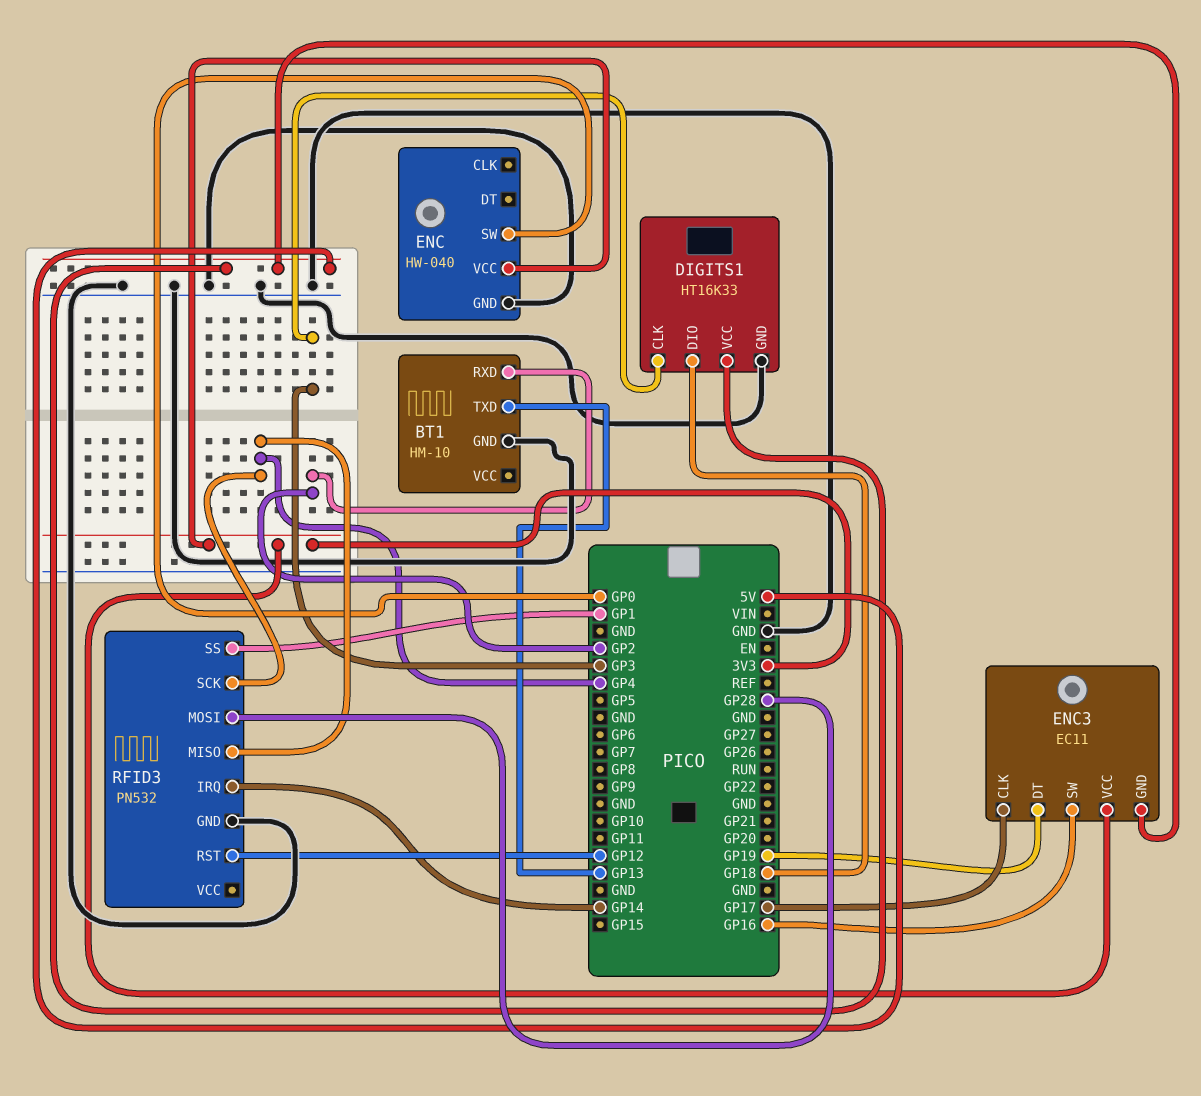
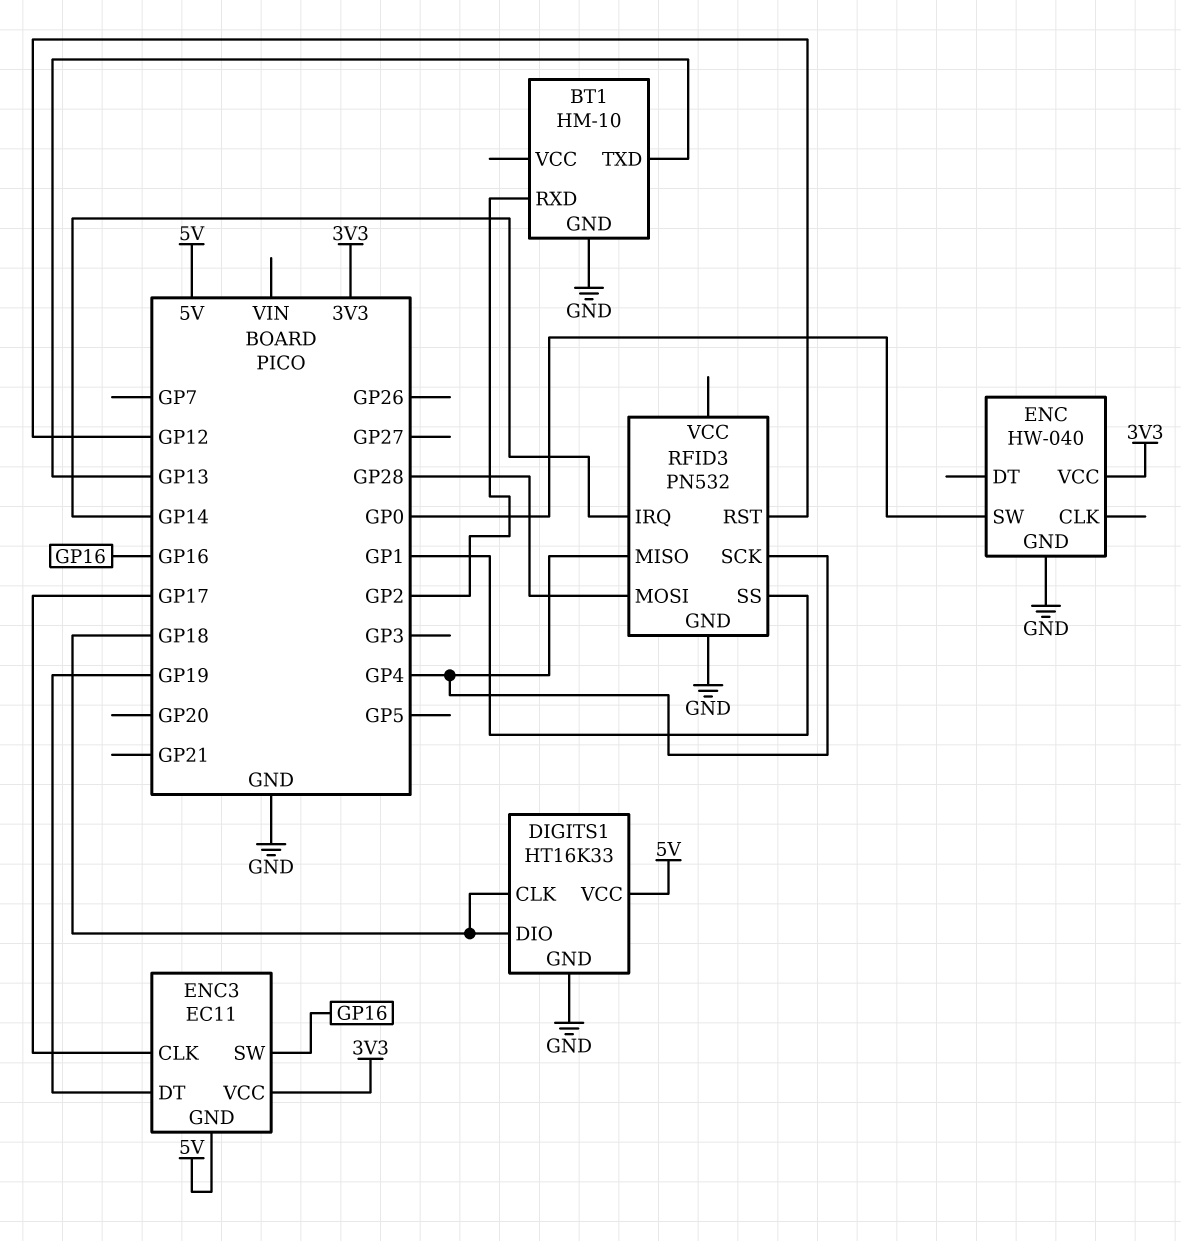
DIGITS1 pin CLK: GP3 -> GP18

